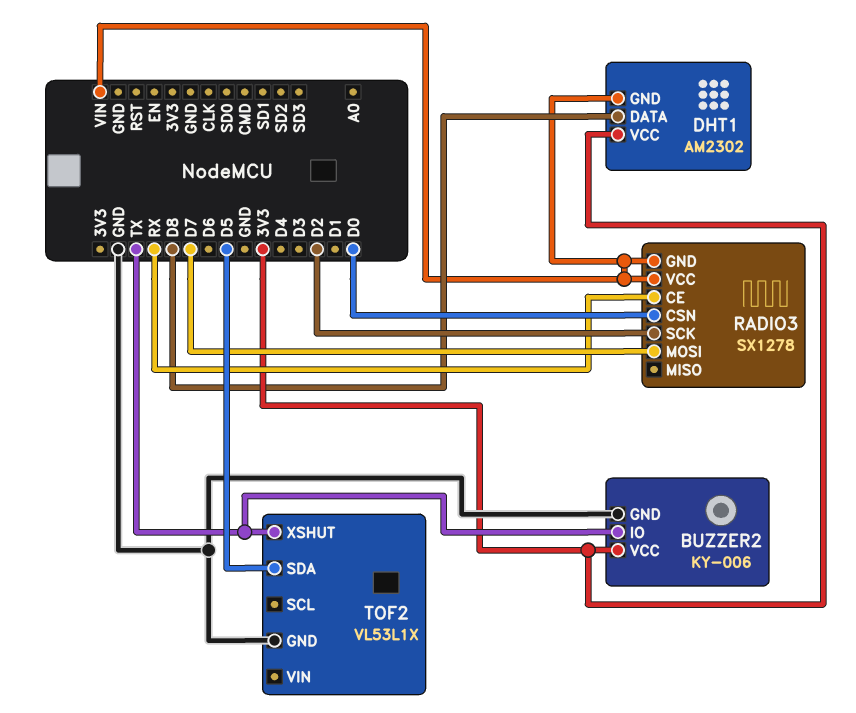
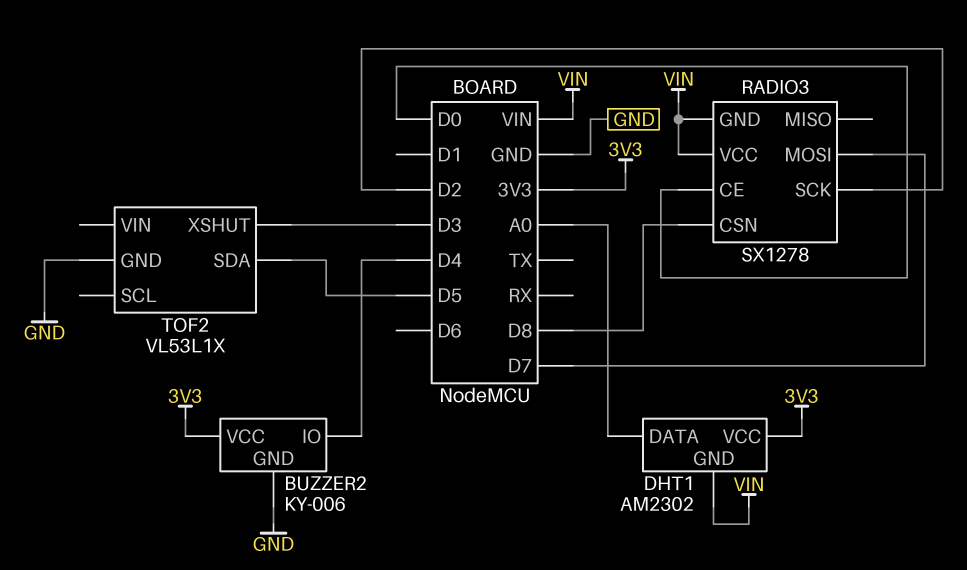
BUZZER2 pin IO: TX -> D4
DHT1 pin DATA: D8 -> A0
RADIO3 pin CE: RX -> D0
RADIO3 pin CSN: D0 -> D8
TOF2 pin XSHUT: TX -> D3

